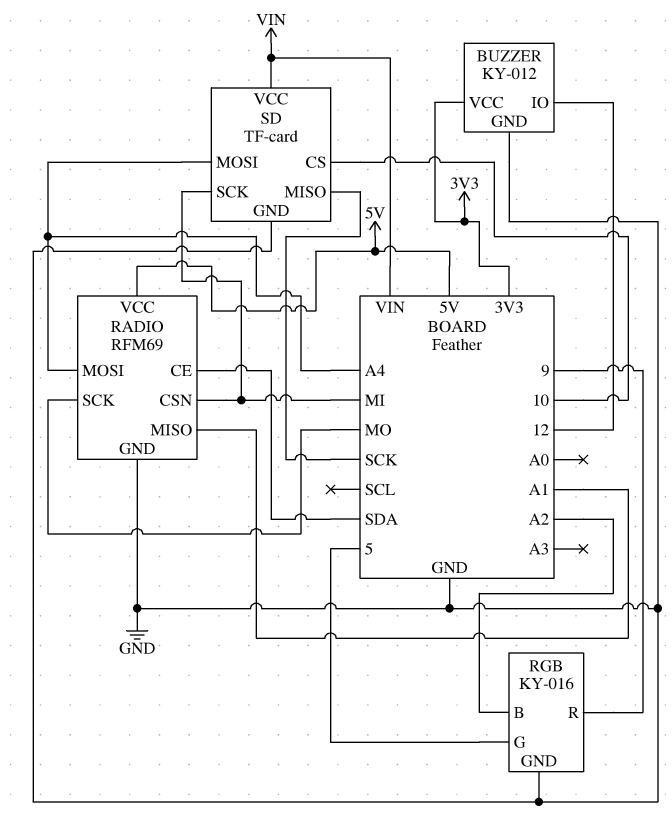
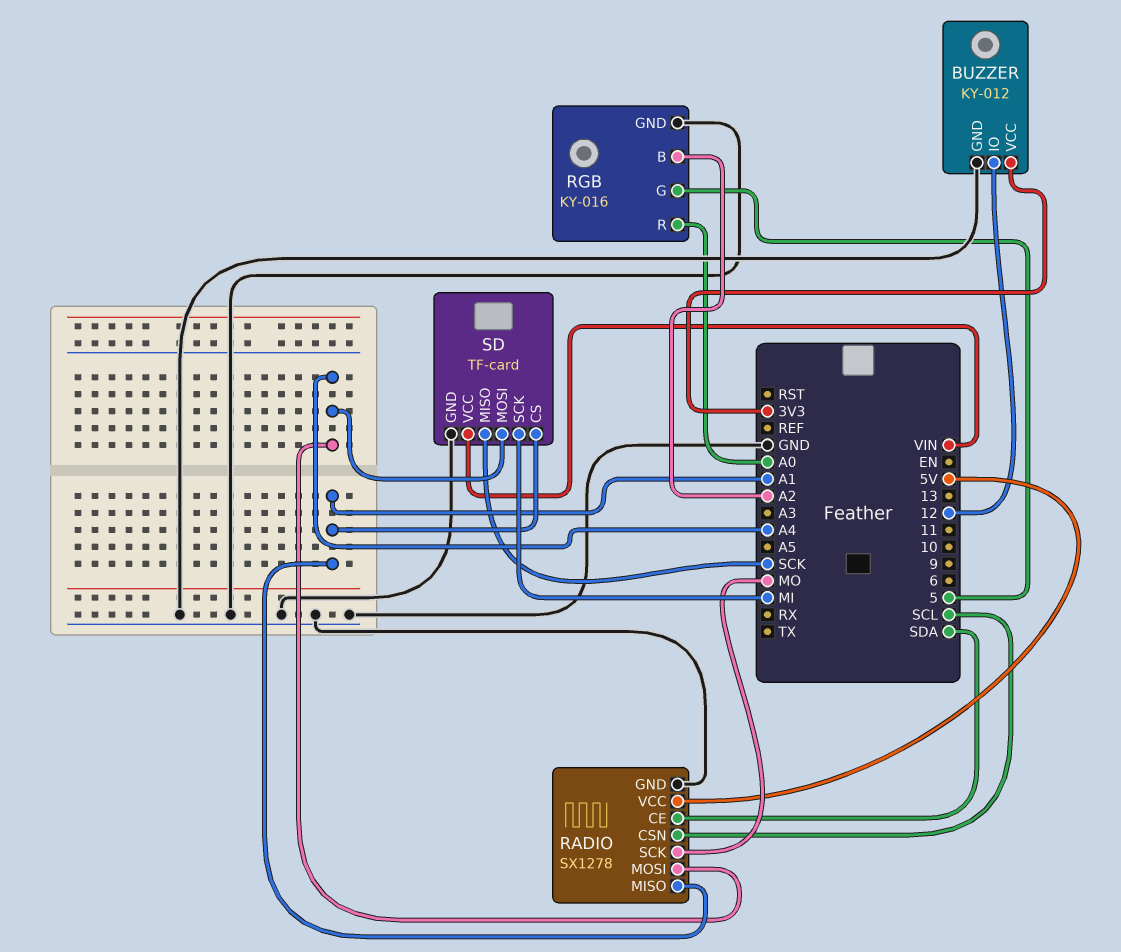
RADIO: RFM69 -> SX1278
RADIO pin CSN: MI -> SCL
RGB pin R: 9 -> A0
SD pin CS: 10 -> A1

